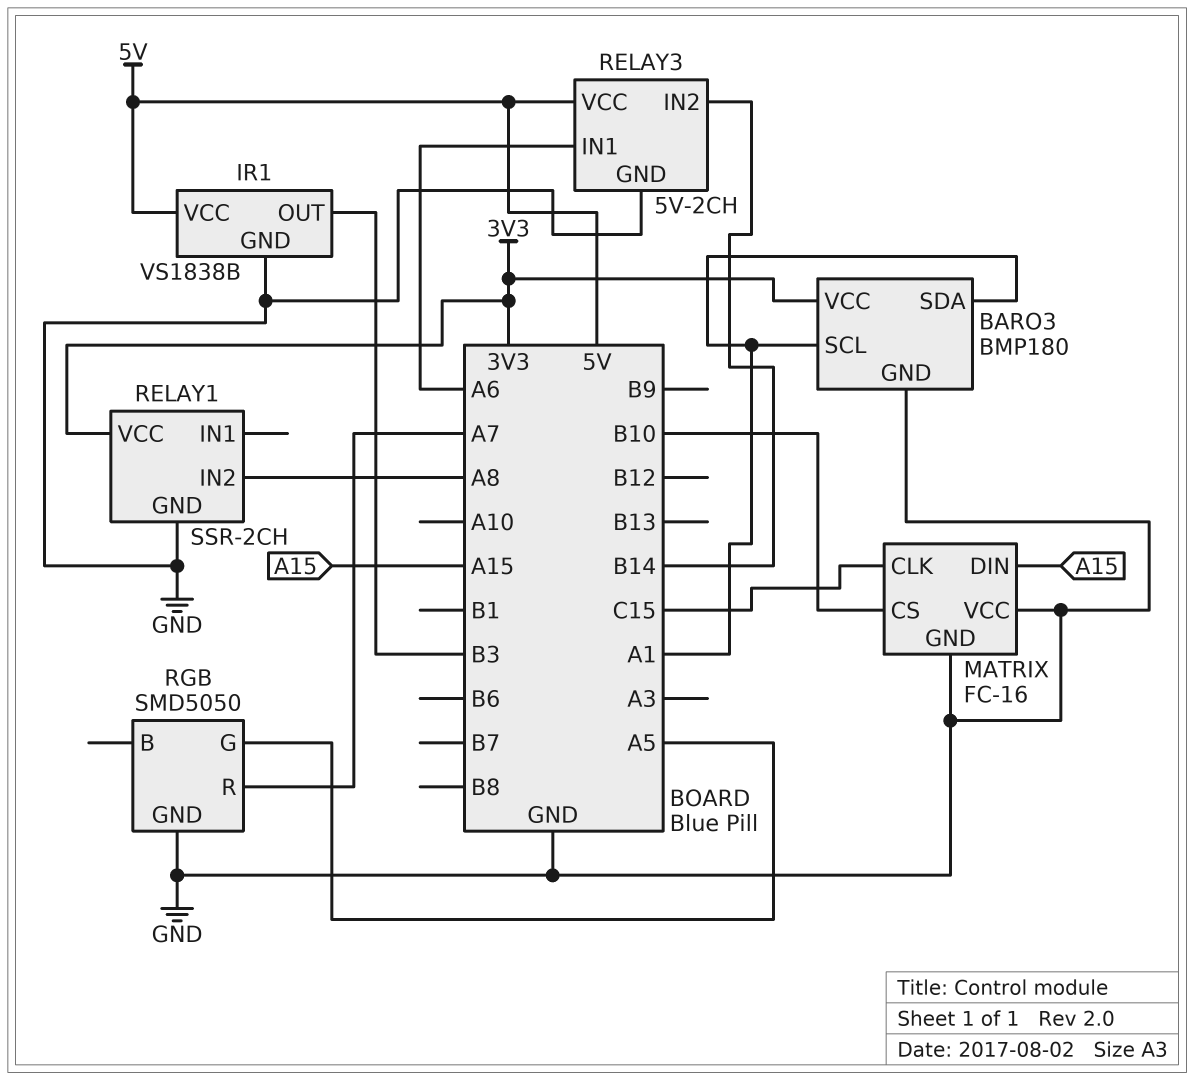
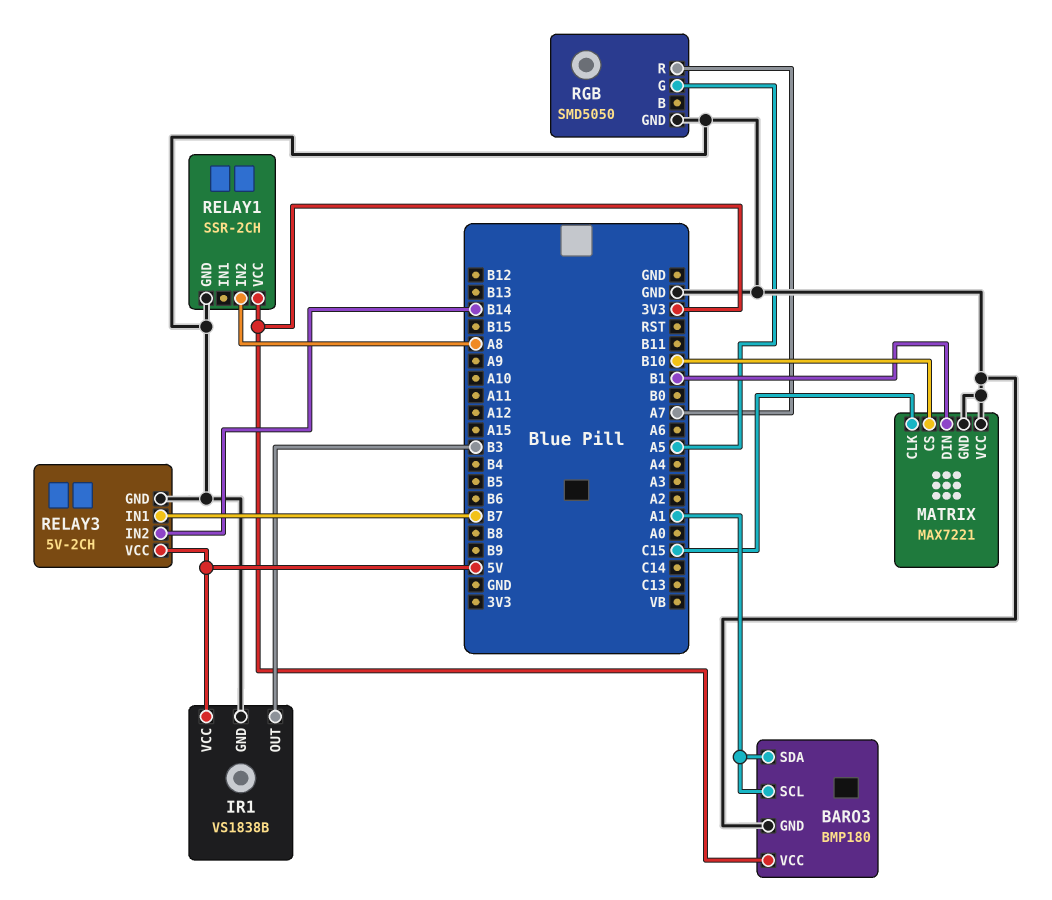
MATRIX: FC-16 -> MAX7221
MATRIX pin DIN: A15 -> B1
RELAY3 pin IN1: A6 -> B7

